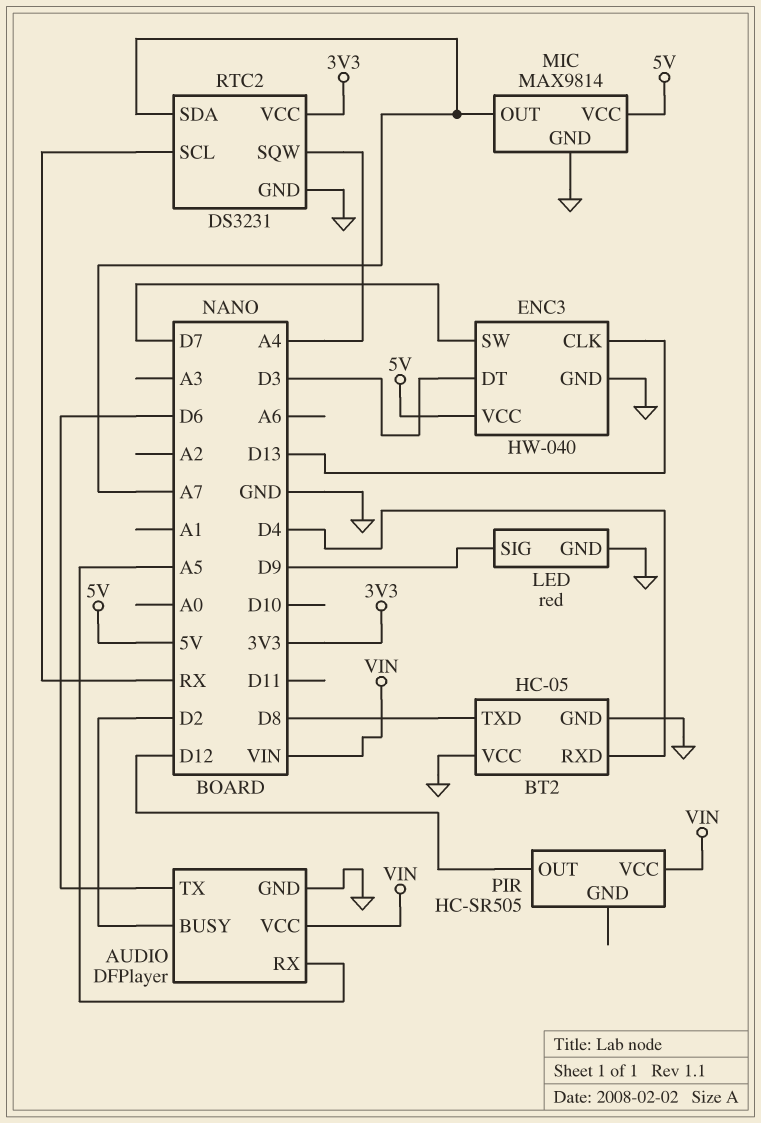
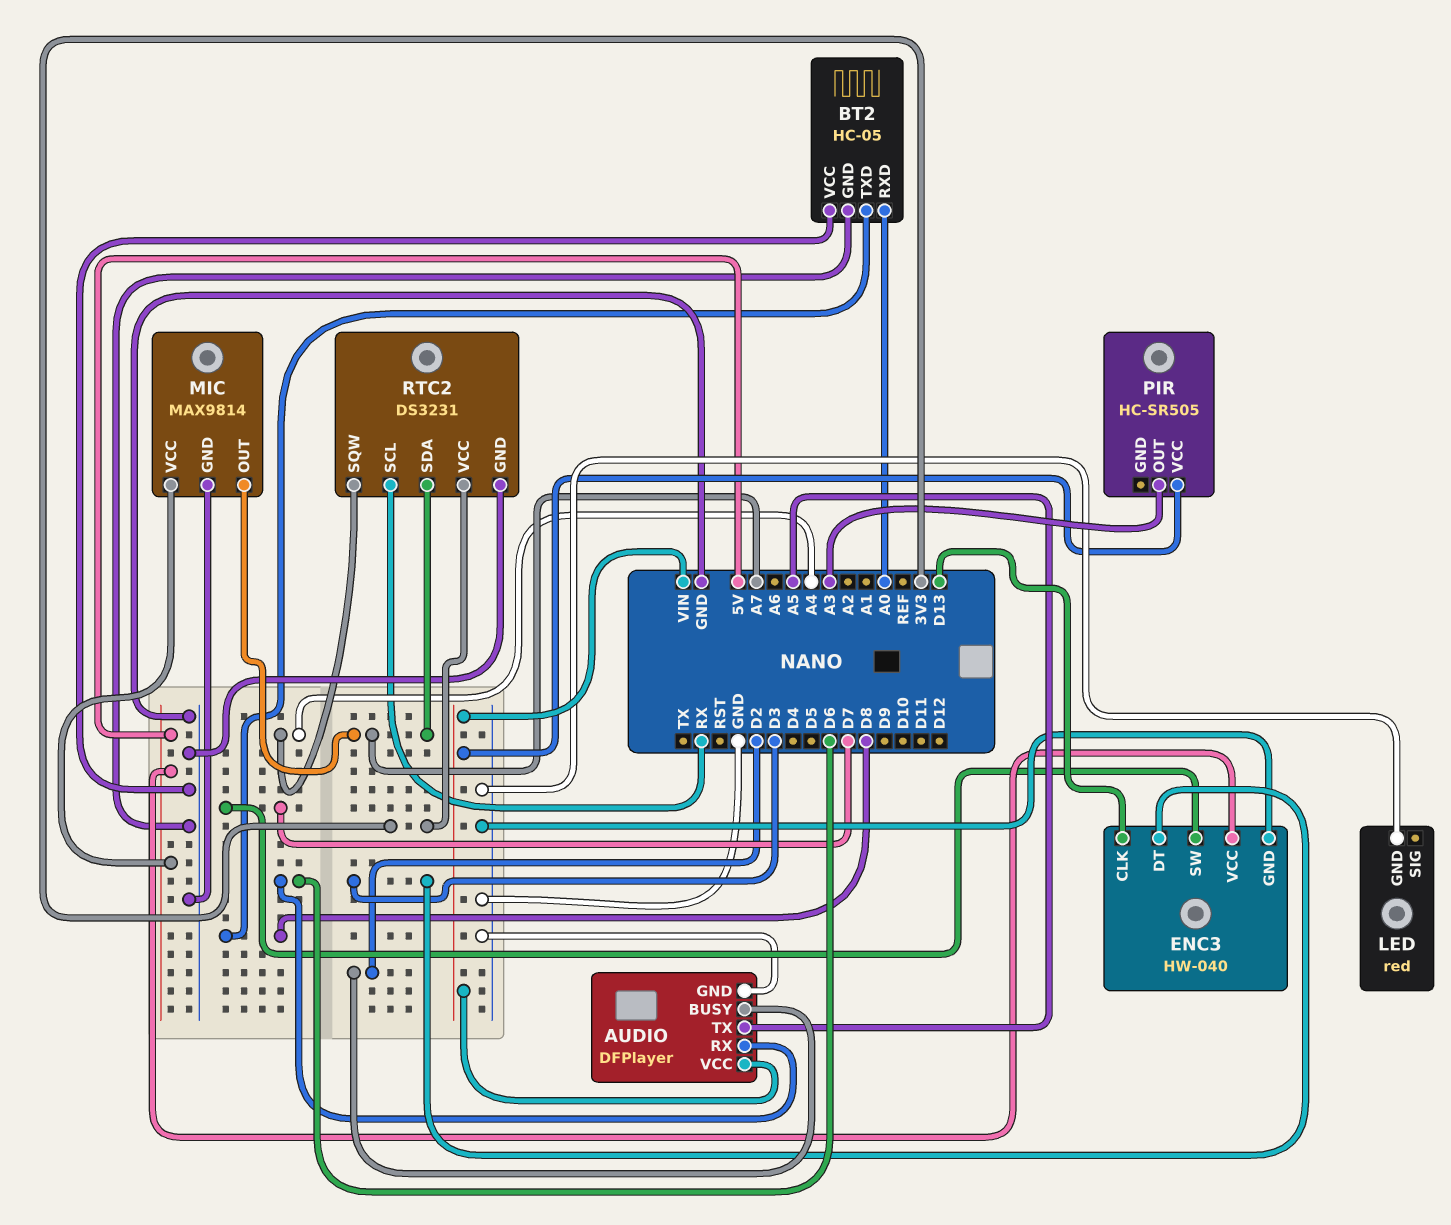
AUDIO pin RX: A5 -> D6
AUDIO pin TX: D6 -> A5
BT2 pin RXD: D4 -> A0
LED pin SIG: D9 -> none
PIR pin OUT: D12 -> A3

